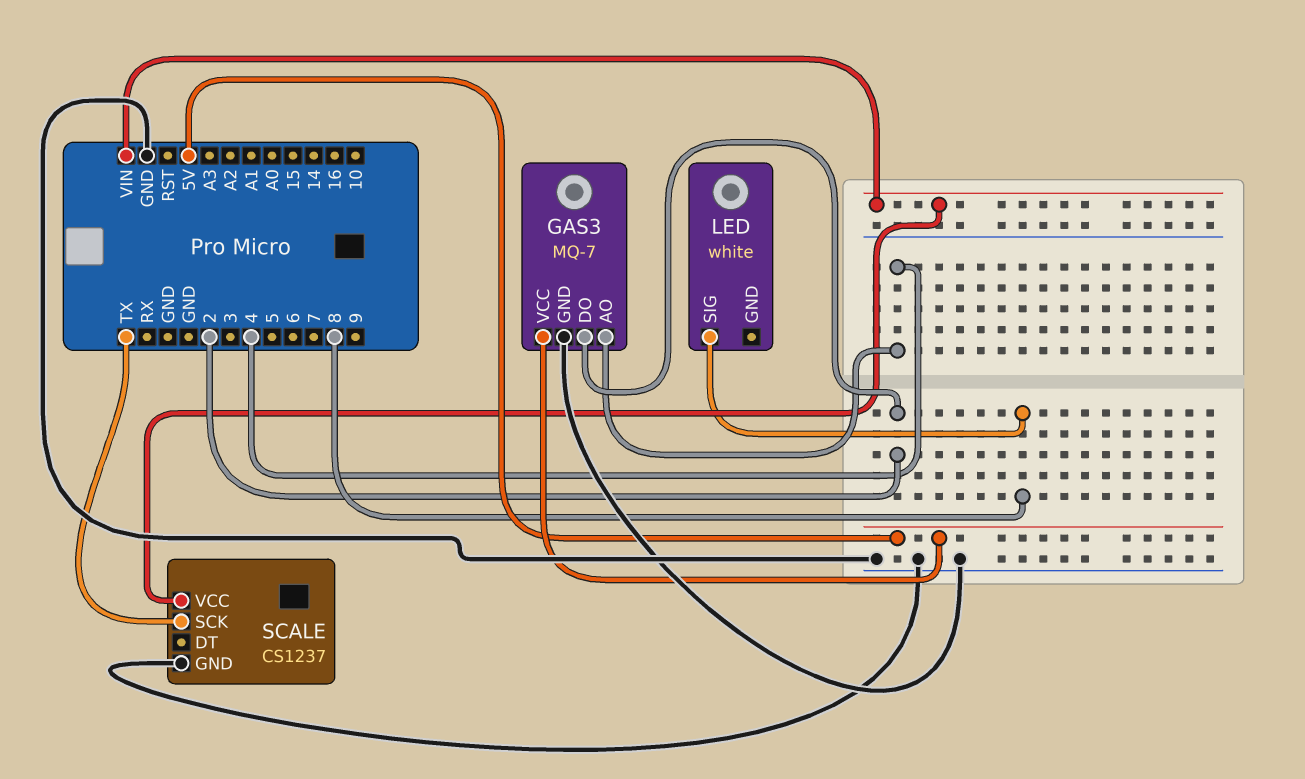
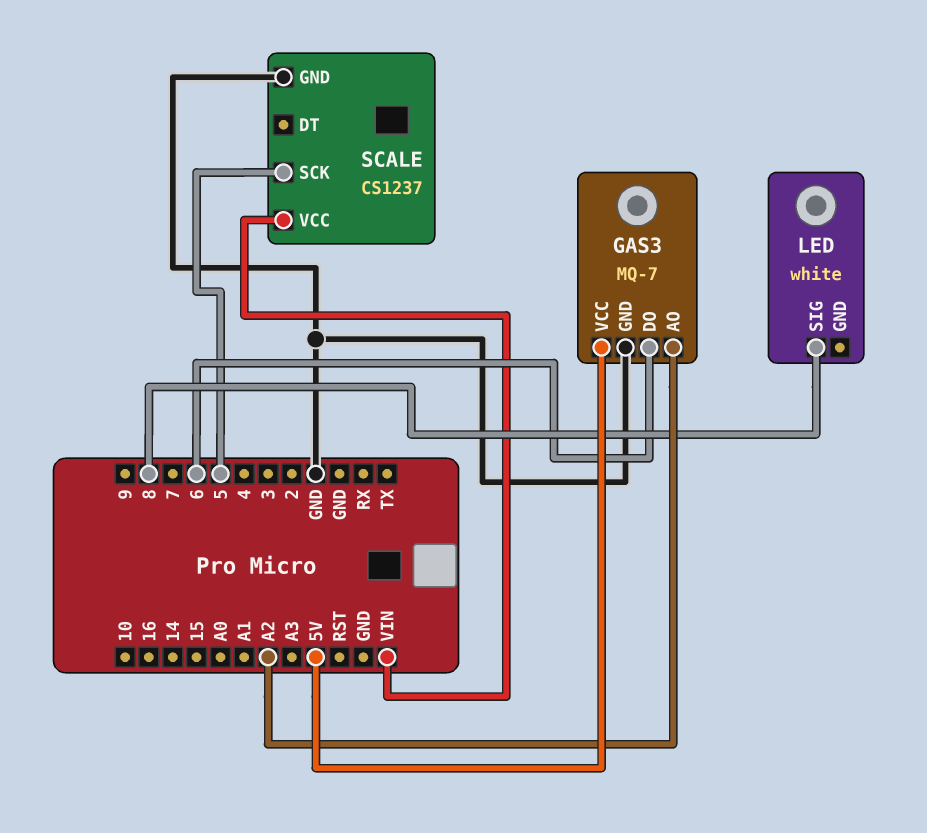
GAS3 pin AO: 4 -> A2
GAS3 pin DO: 2 -> 6
SCALE pin SCK: TX -> 5

